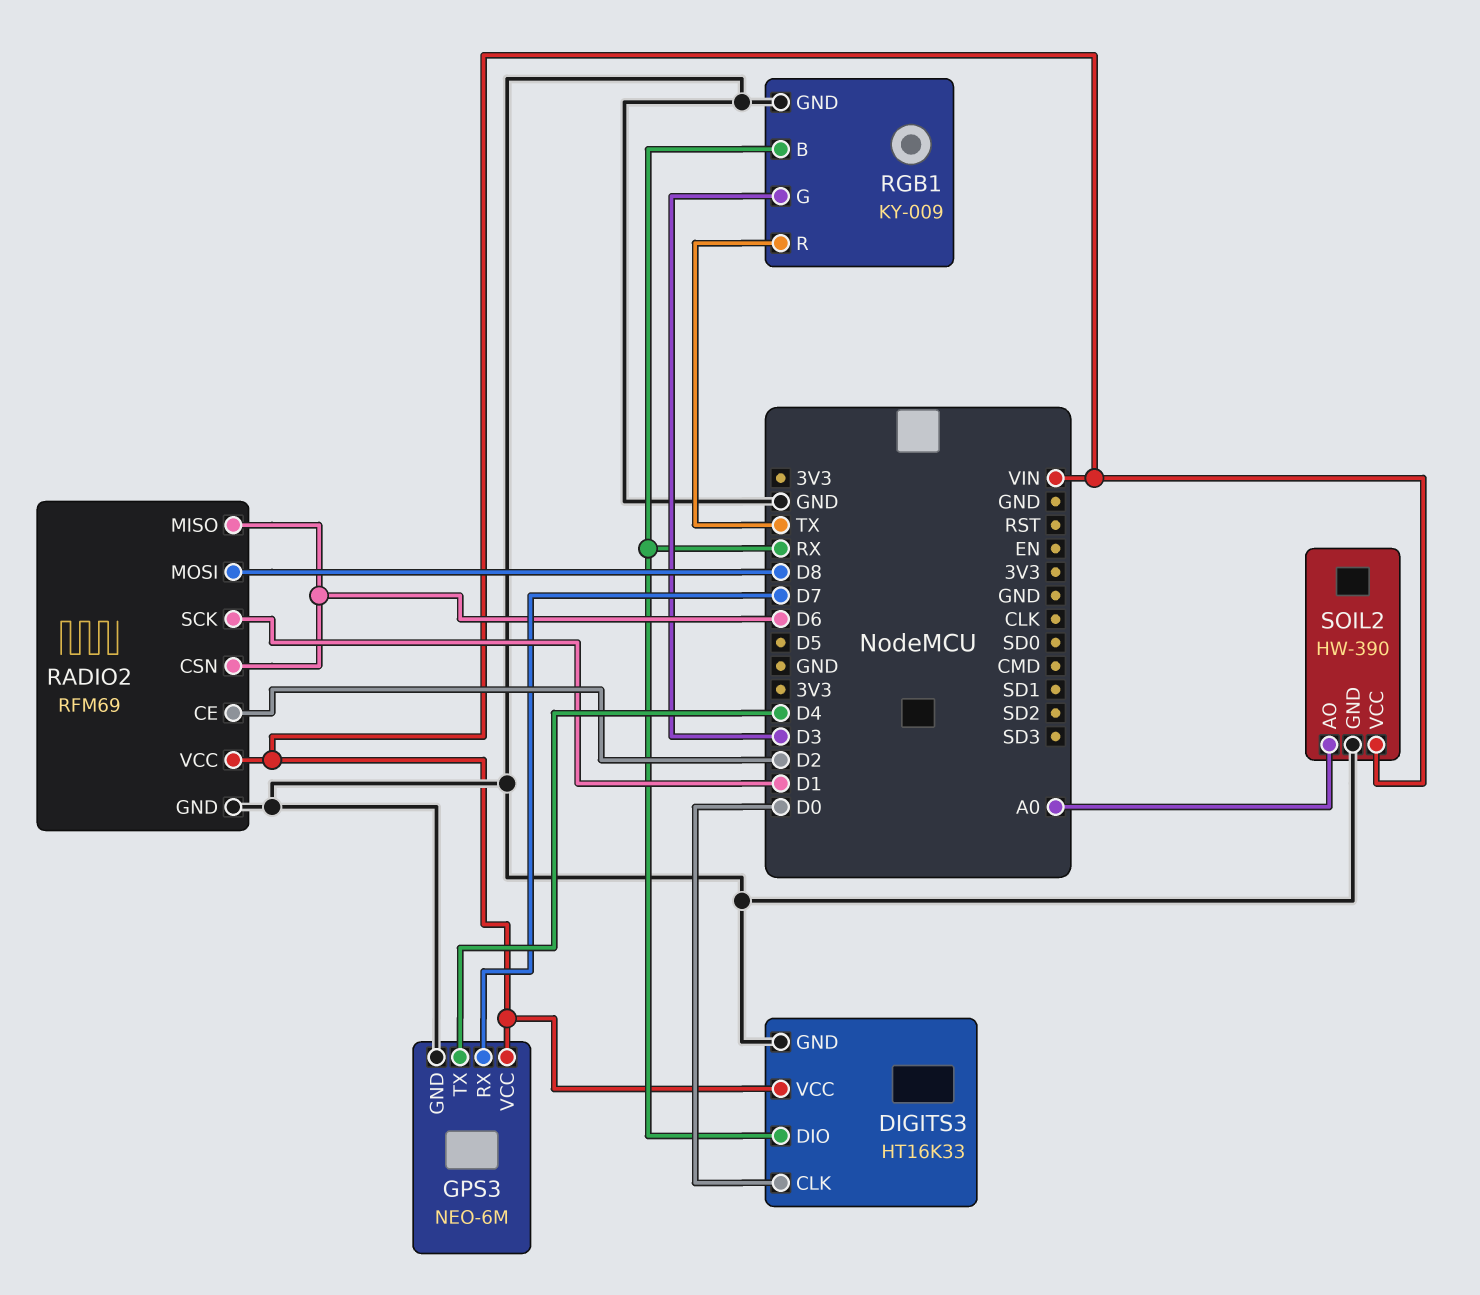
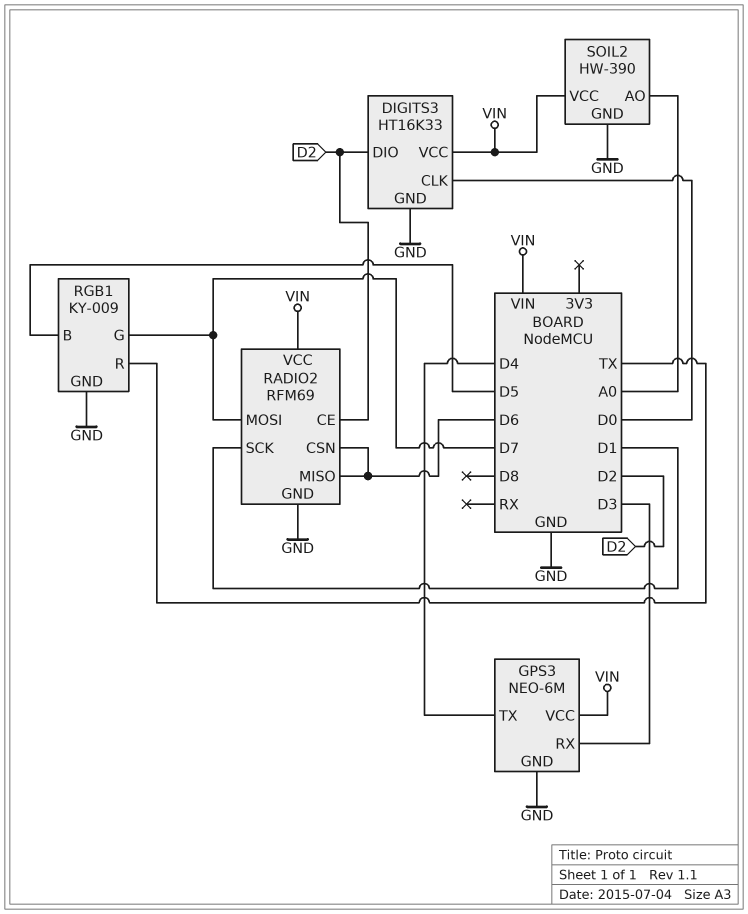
DIGITS3 pin DIO: RX -> D2
GPS3 pin RX: D7 -> D3
RADIO2 pin MOSI: D8 -> D7
RGB1 pin B: RX -> D5
RGB1 pin G: D3 -> D7

